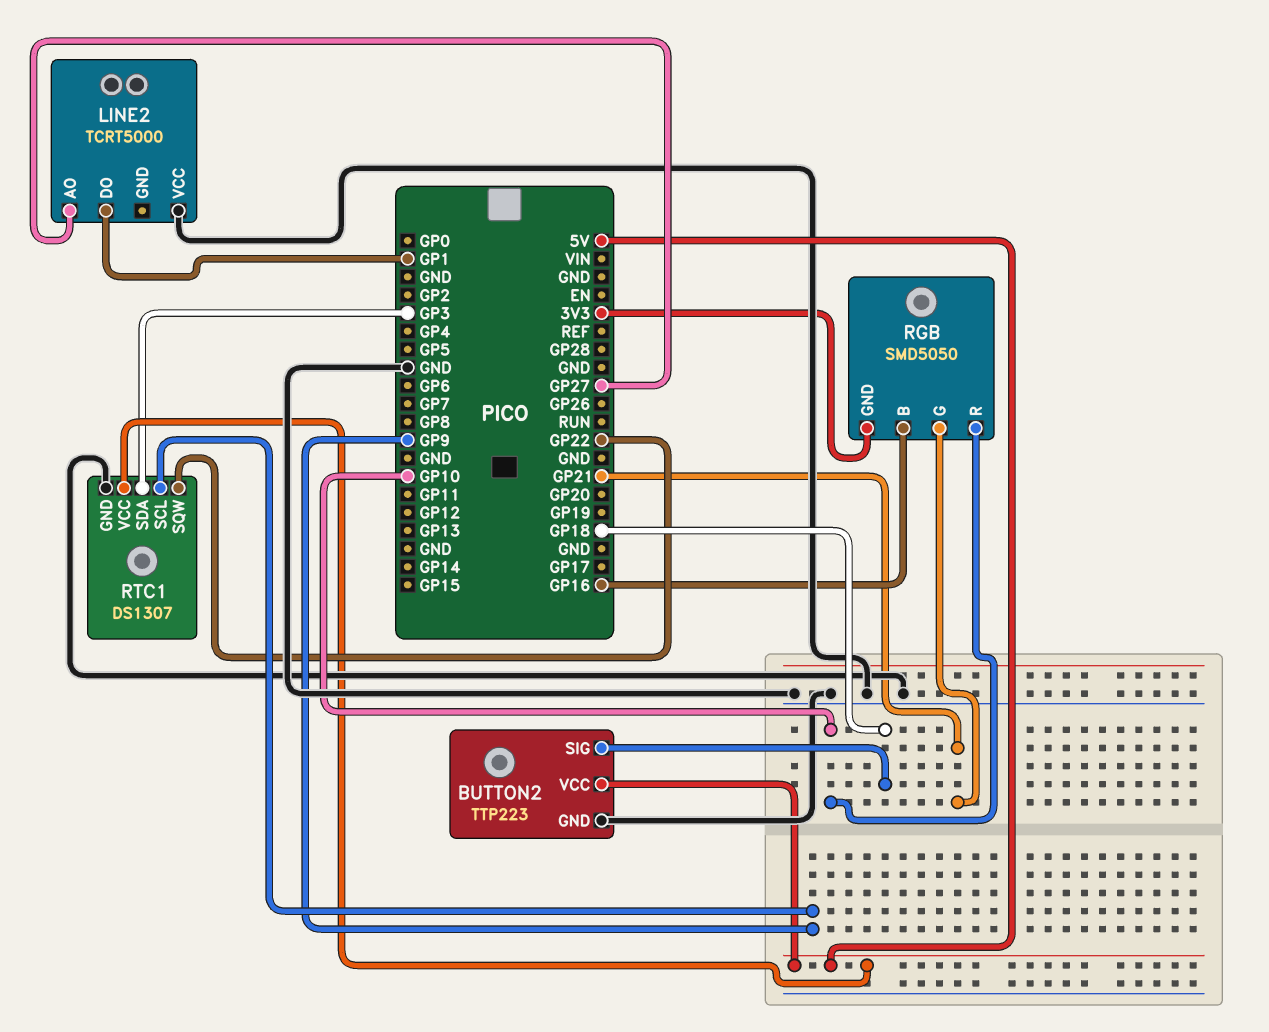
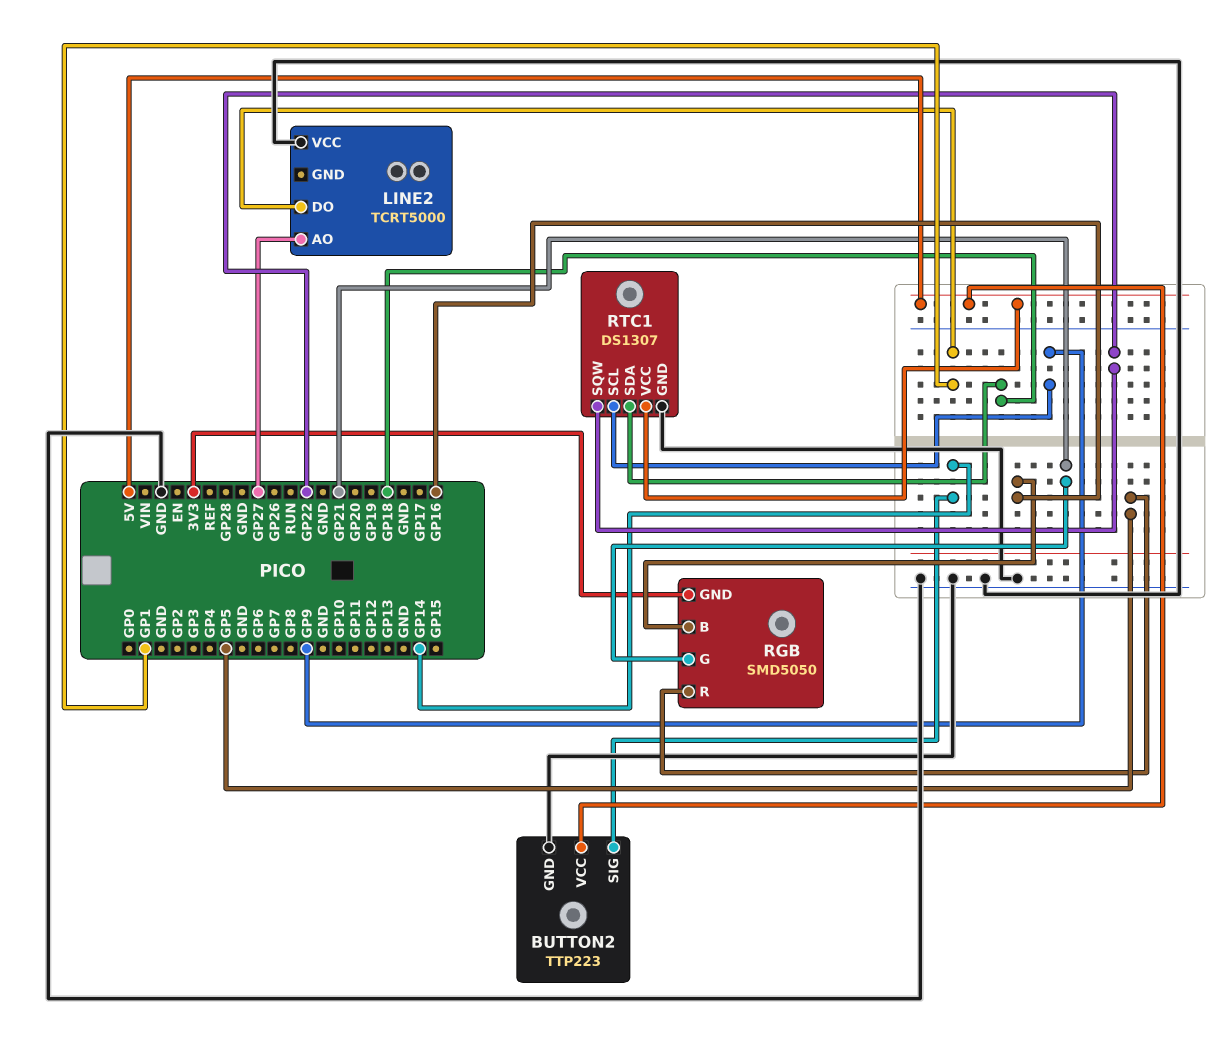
BUTTON2 pin SIG: GP18 -> GP14
RGB pin R: GP10 -> GP5
RTC1 pin SDA: GP3 -> GP18

